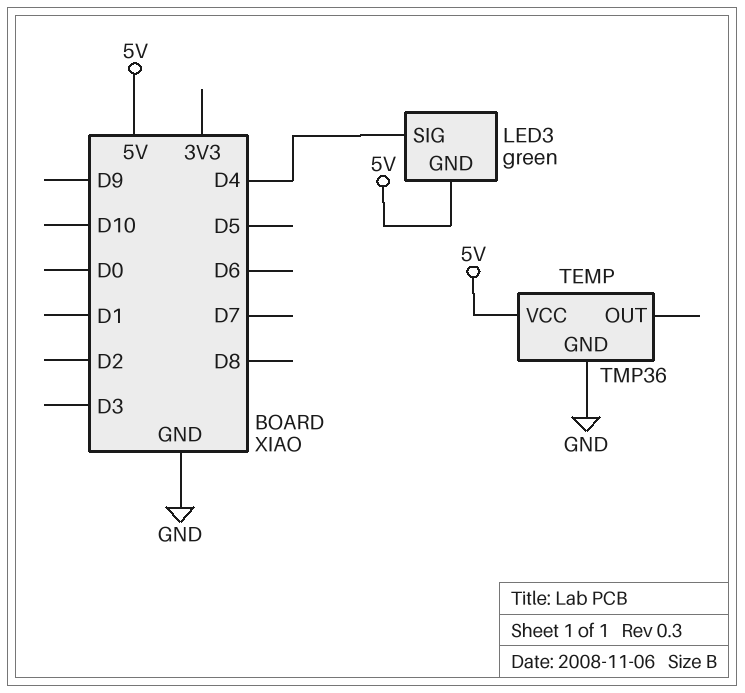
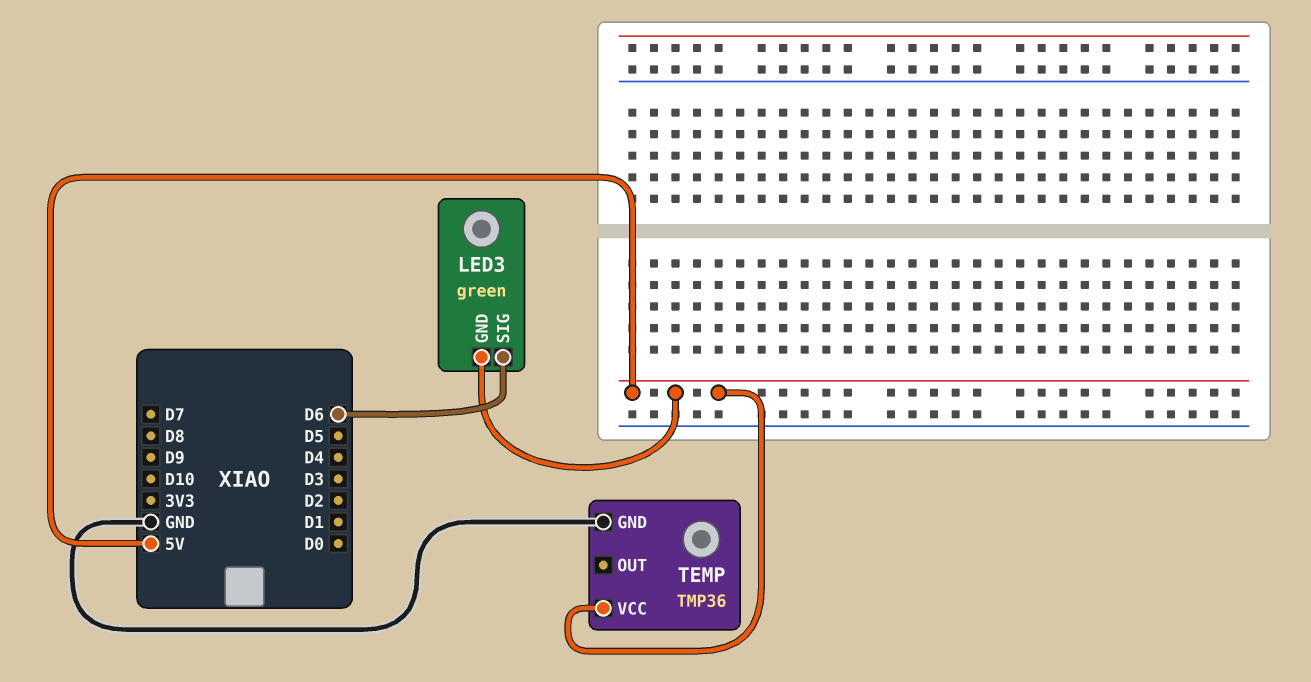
LED3 pin SIG: D4 -> D6

